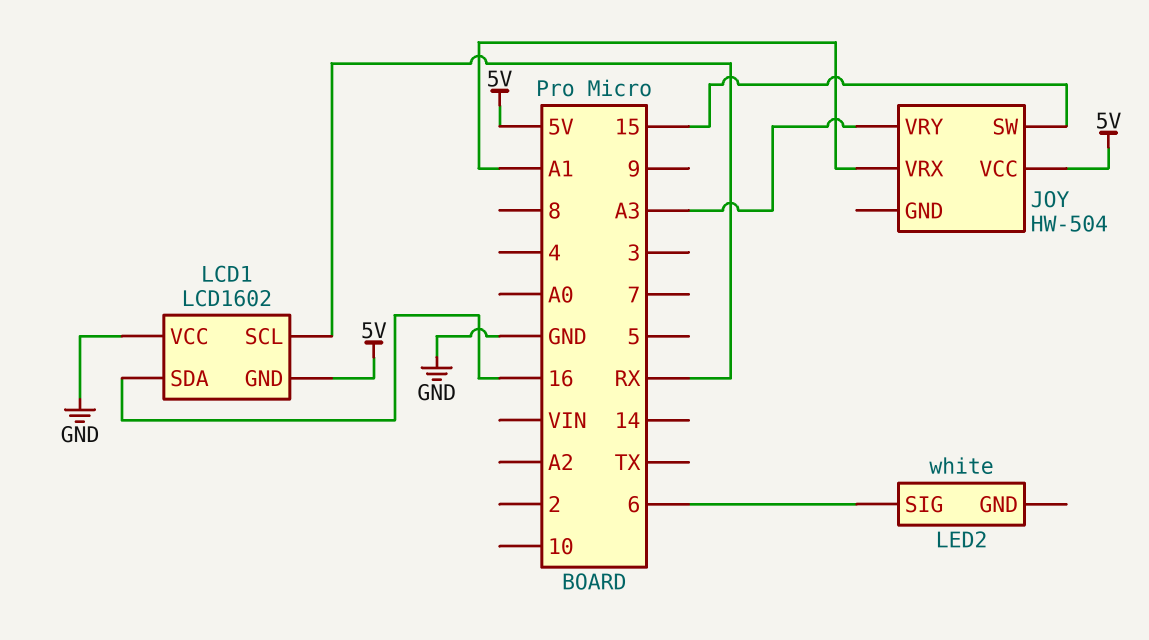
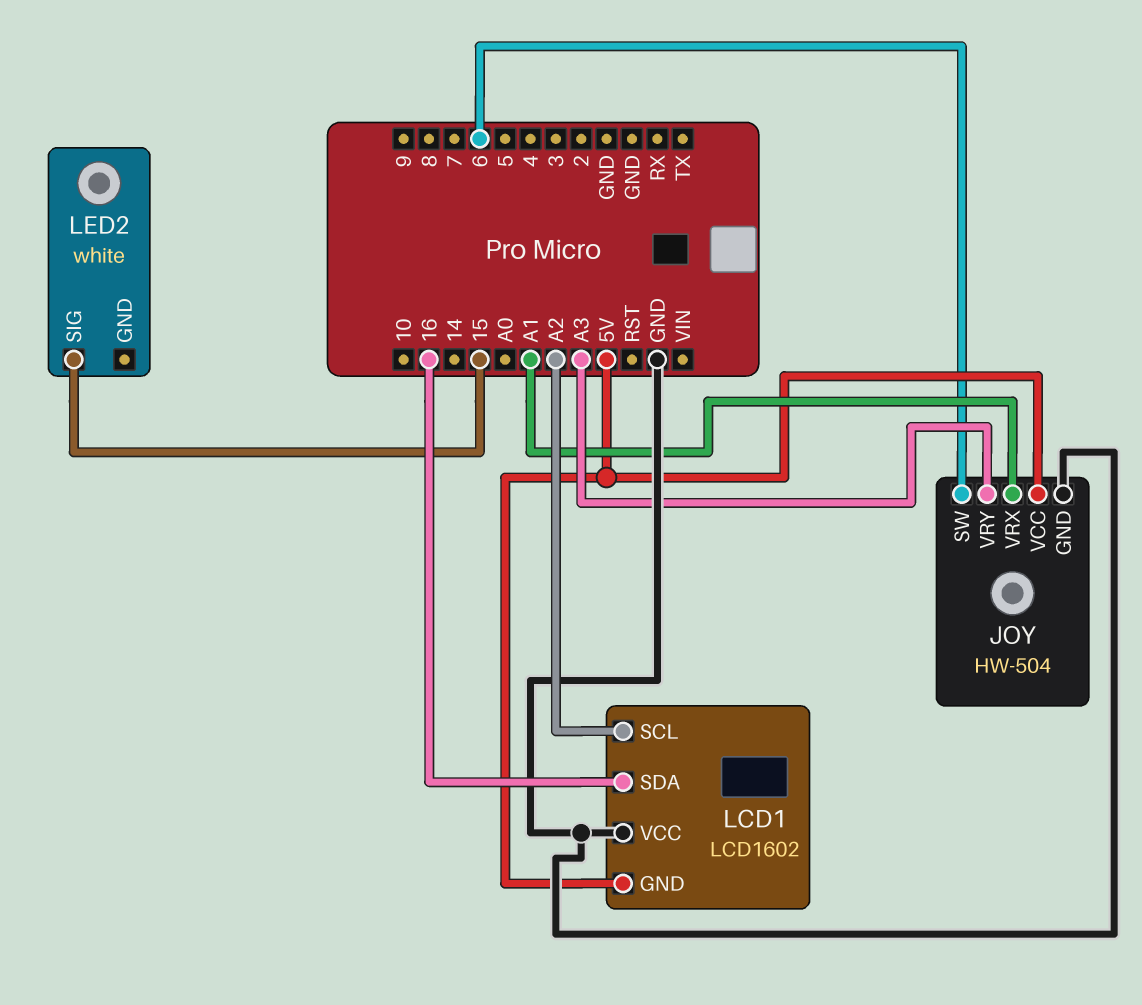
JOY pin GND: none -> GND
JOY pin SW: 15 -> 6
LCD1 pin SCL: RX -> A2
LED2 pin SIG: 6 -> 15

